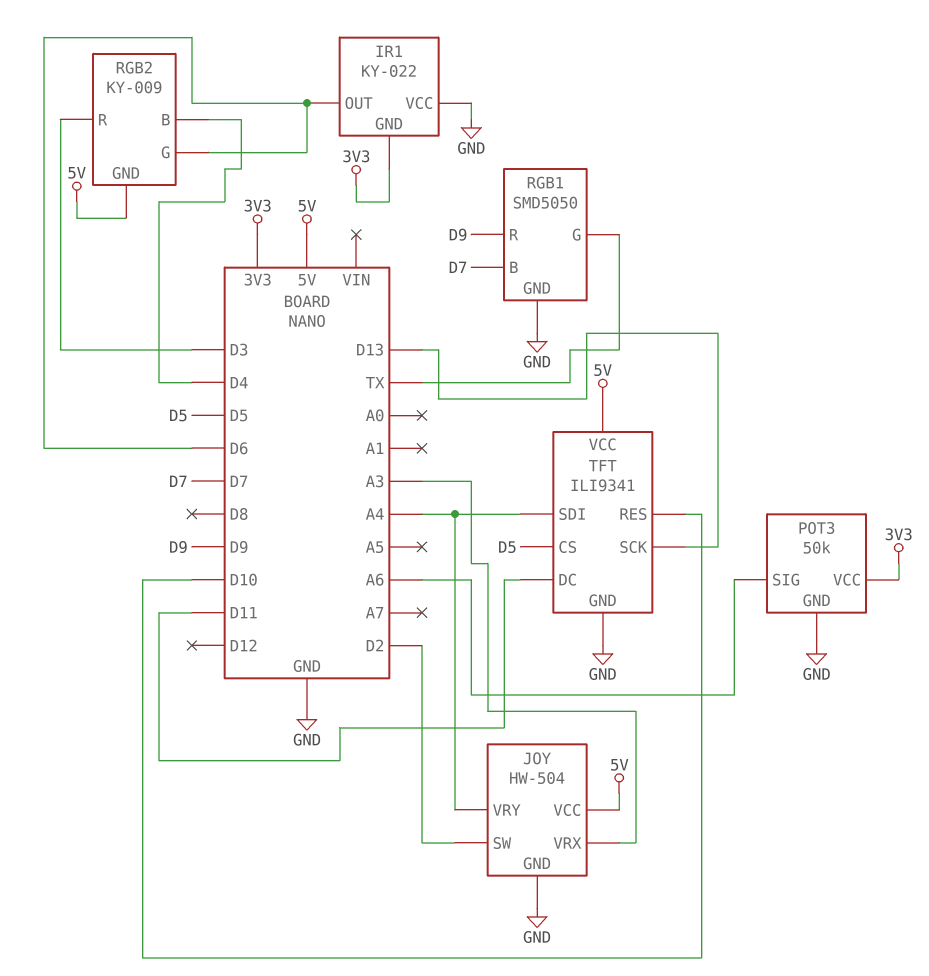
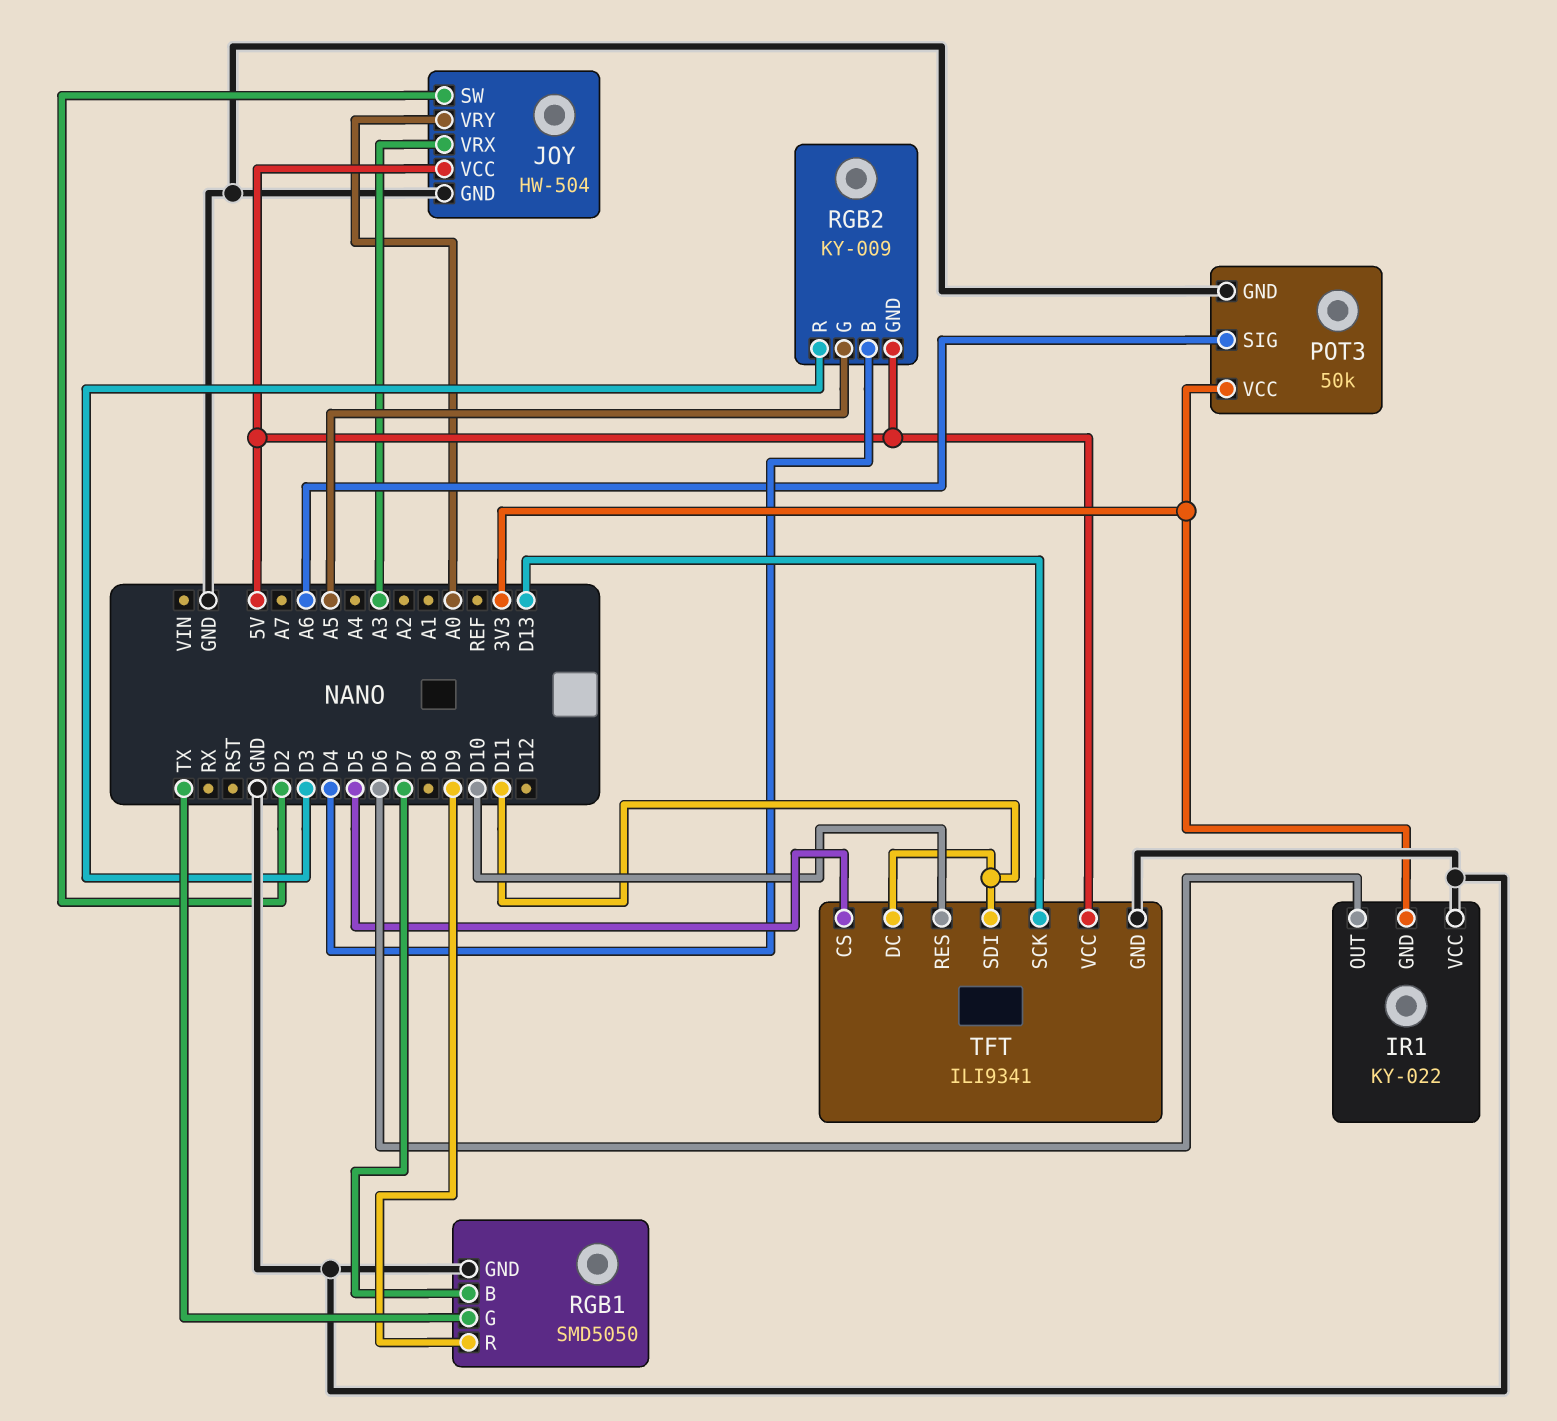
JOY pin VRY: A4 -> A0
RGB2 pin G: D6 -> A5
TFT pin SDI: A4 -> D11

